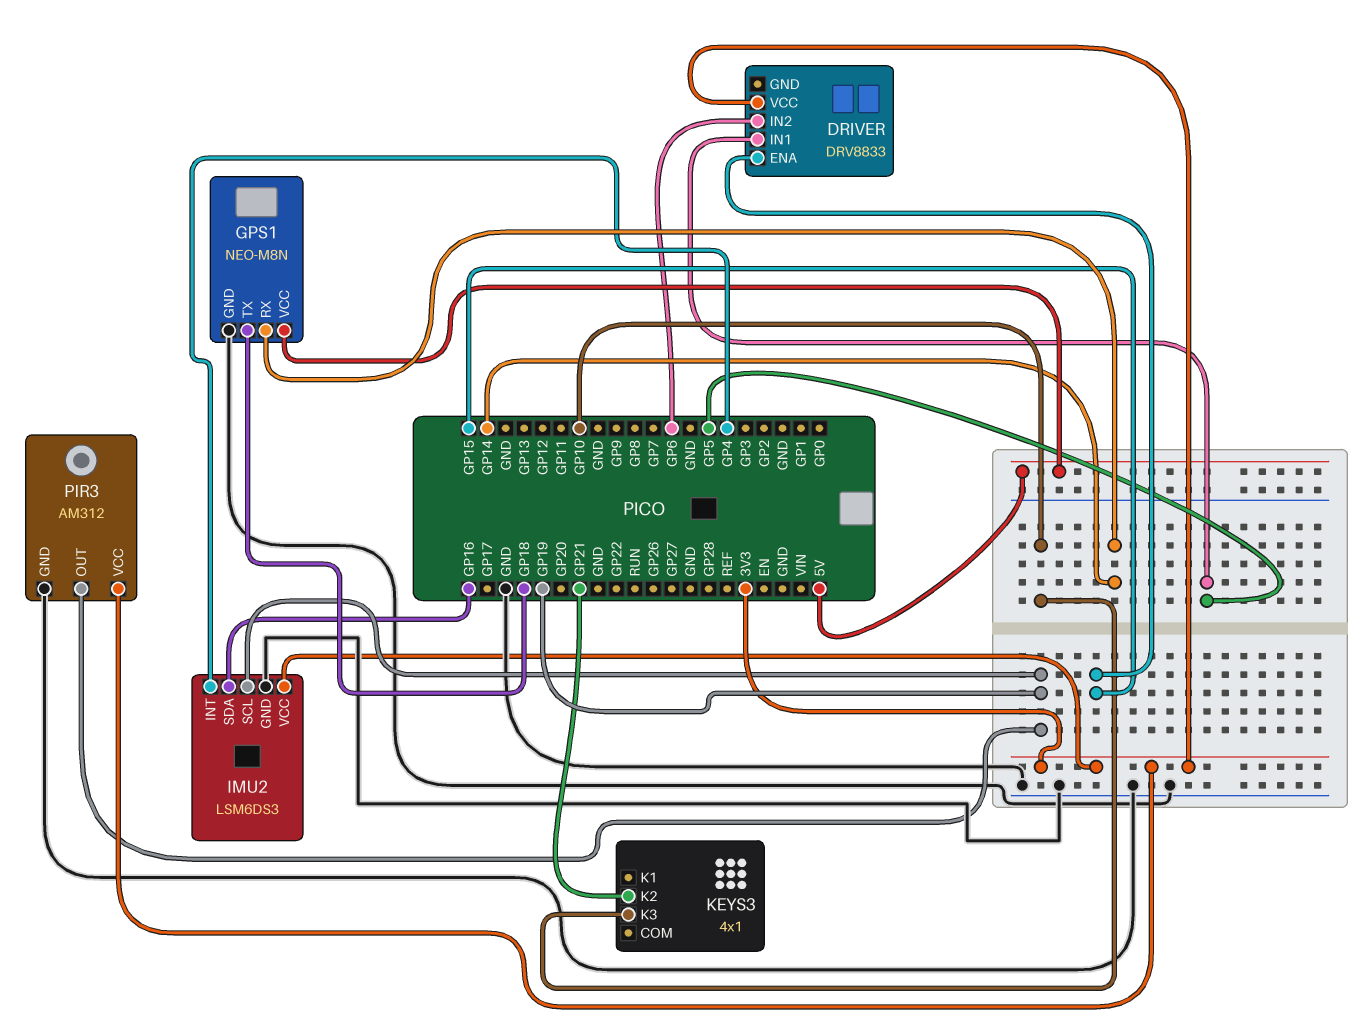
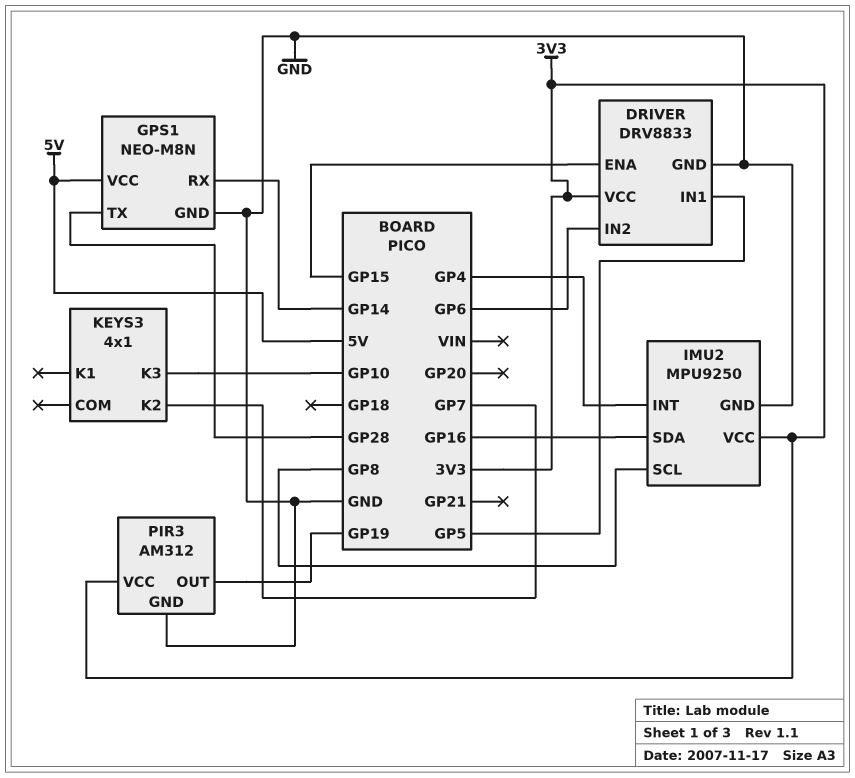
DRIVER pin GND: none -> GND
GPS1 pin TX: GP18 -> GP28
IMU2: LSM6DS3 -> MPU9250
IMU2 pin SCL: GP19 -> GP8
KEYS3 pin K2: GP21 -> GP7

